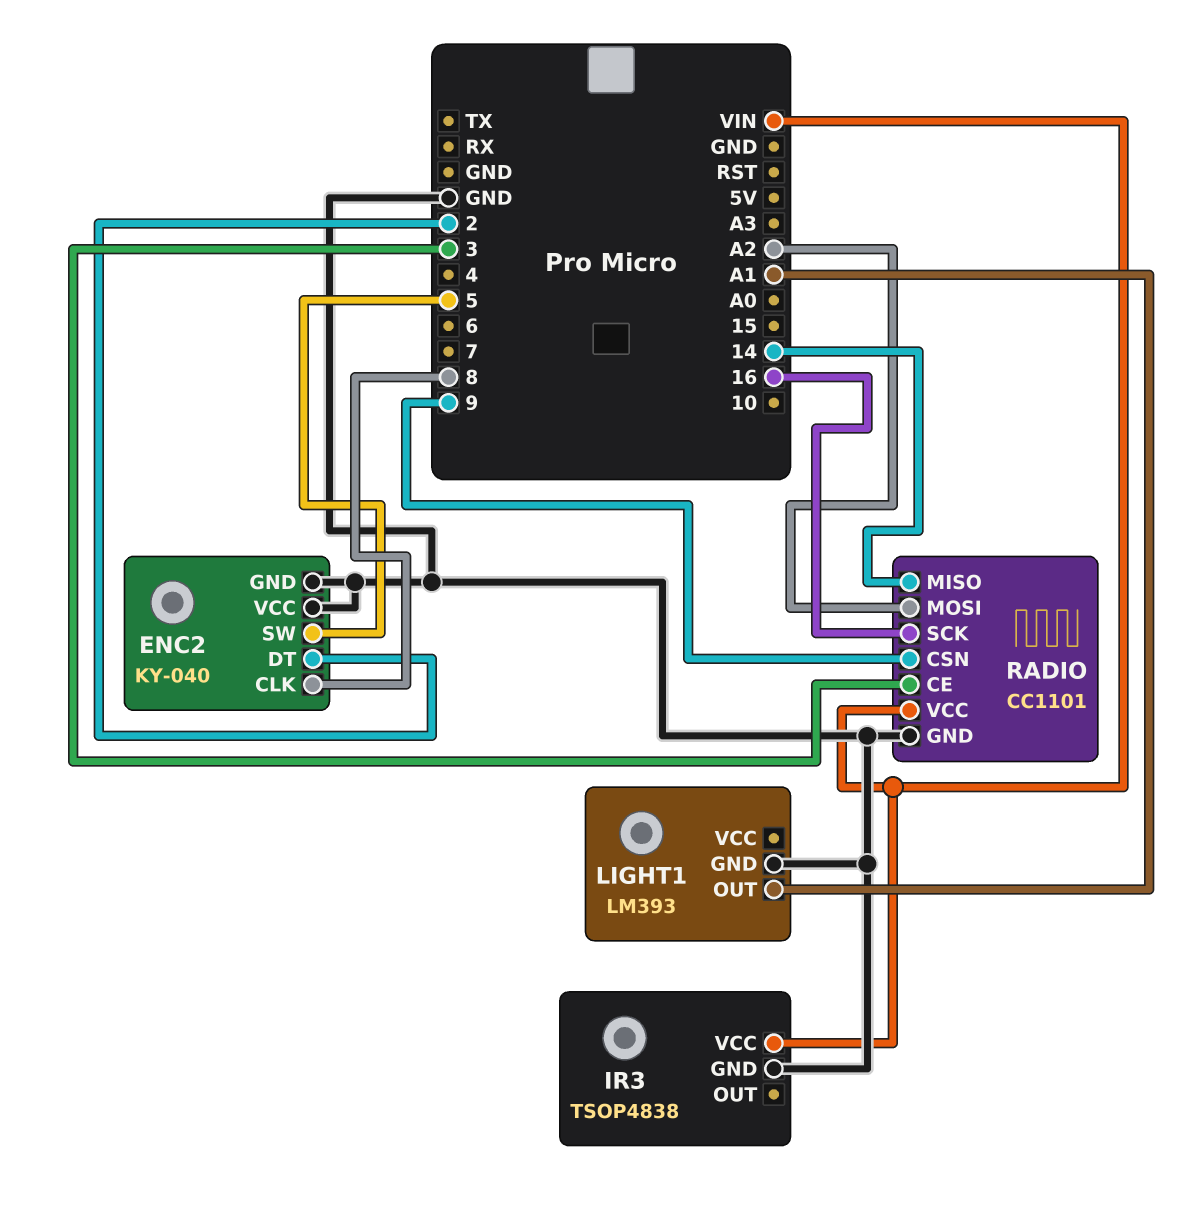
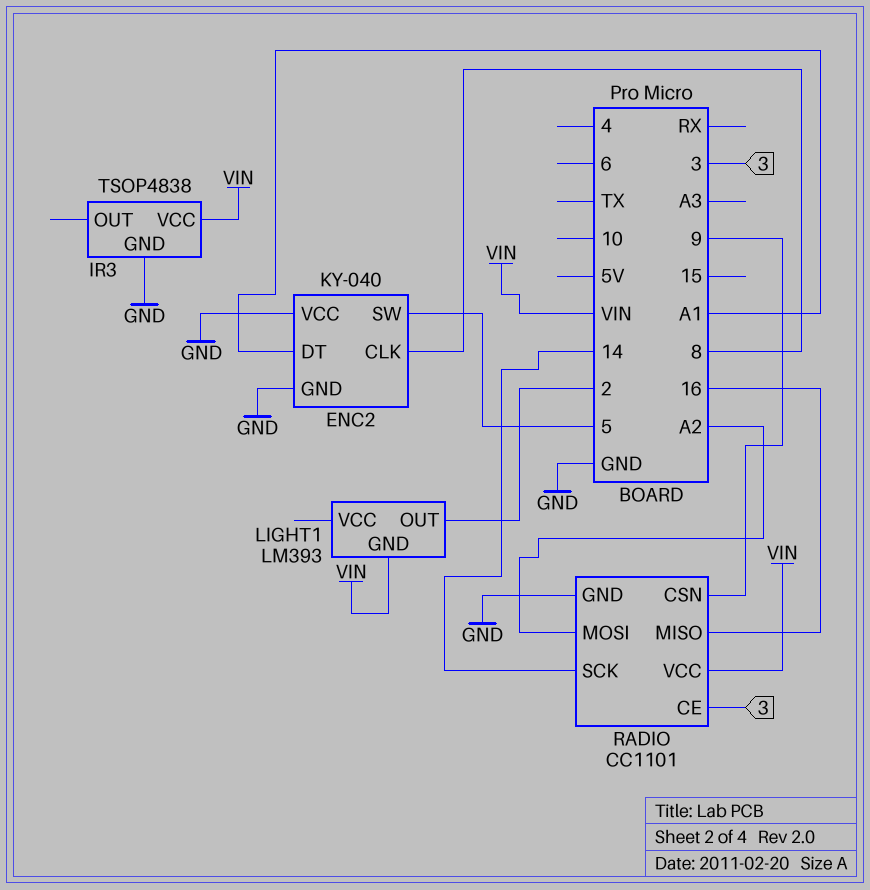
ENC2 pin DT: 2 -> A1
LIGHT1 pin GND: GND -> VIN
LIGHT1 pin OUT: A1 -> 2
RADIO pin MISO: 14 -> 16
RADIO pin SCK: 16 -> 14

